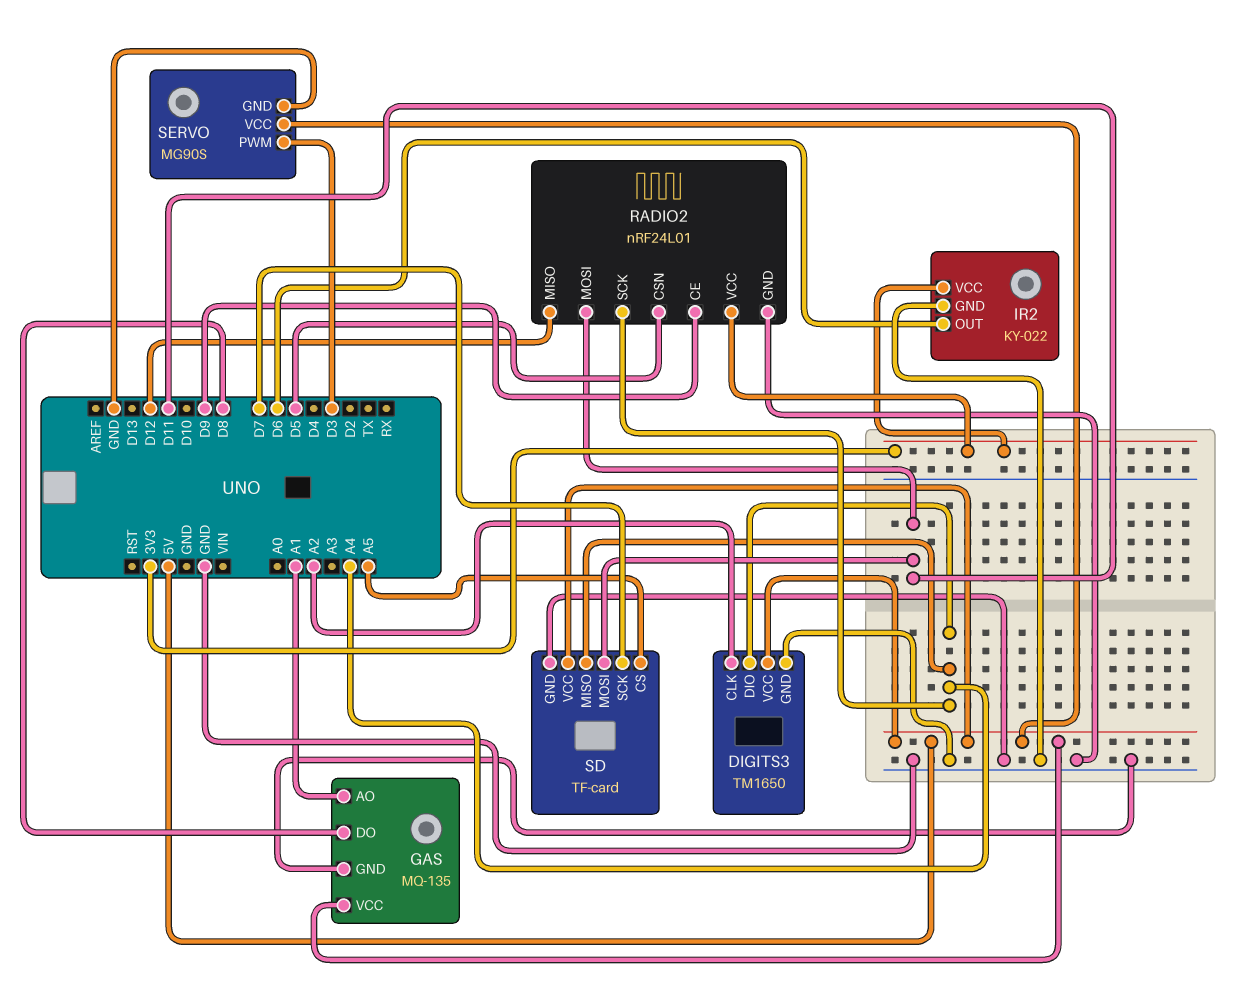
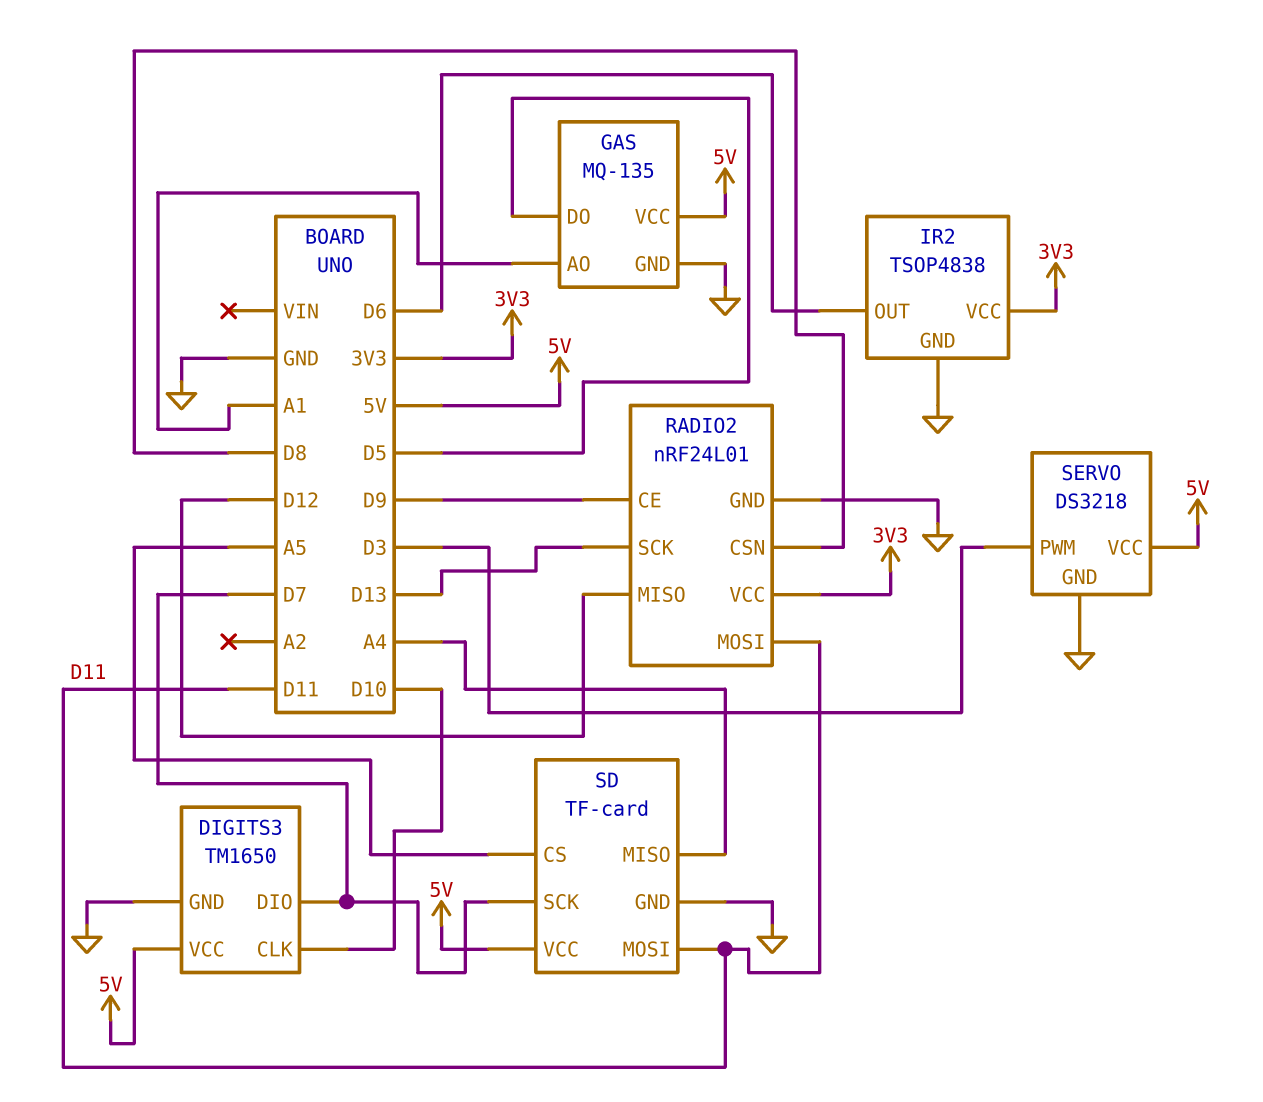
DIGITS3 pin CLK: A2 -> D10
DIGITS3 pin DIO: A4 -> D7
GAS pin DO: D8 -> D5
IR2: KY-022 -> TSOP4838
RADIO2 pin CSN: D5 -> D8
RADIO2 pin SCK: A4 -> D13
SERVO: MG90S -> DS3218

